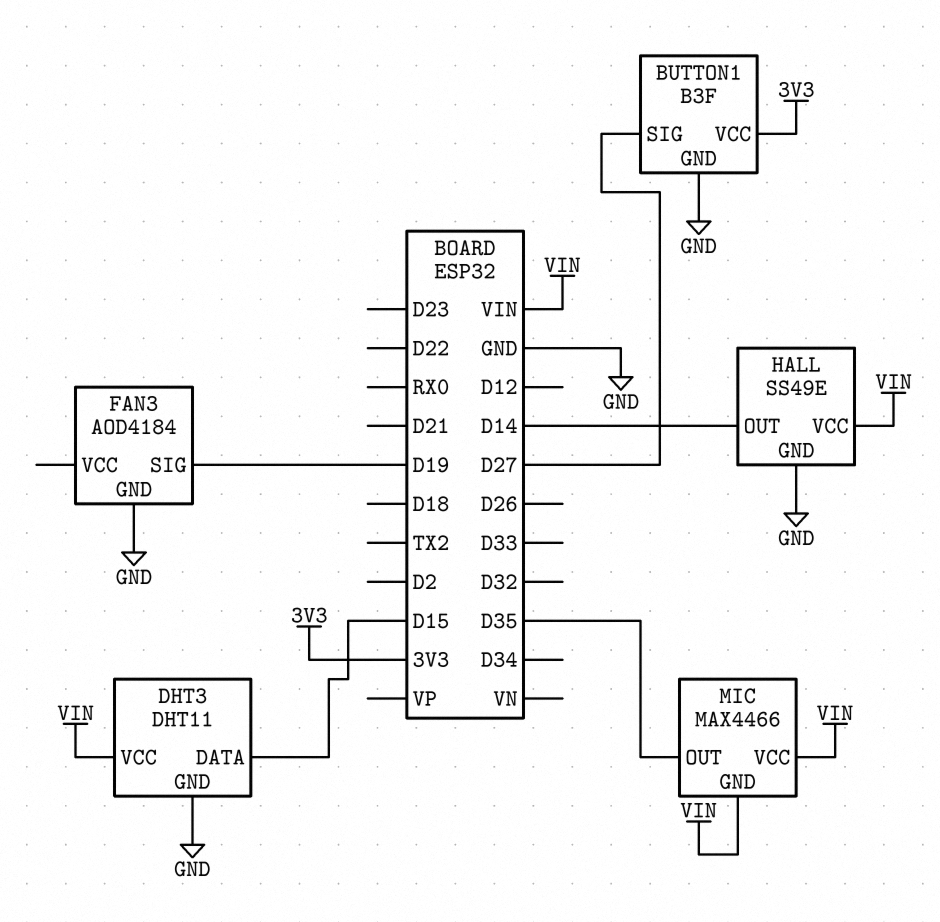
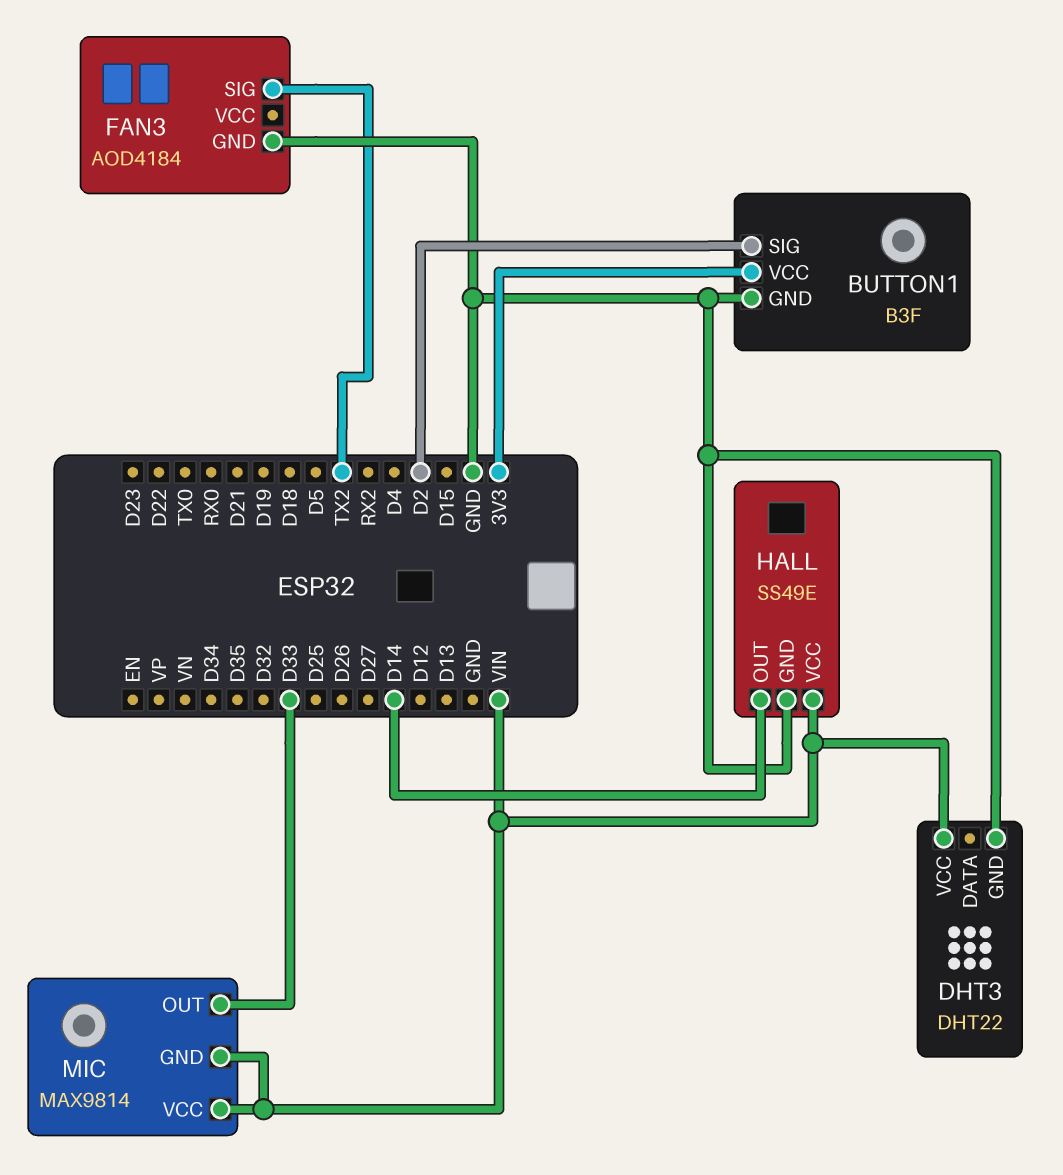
BUTTON1 pin SIG: D27 -> D2
DHT3: DHT11 -> DHT22
DHT3 pin DATA: D15 -> none
FAN3 pin SIG: D19 -> TX2
MIC: MAX4466 -> MAX9814
MIC pin OUT: D35 -> D33

